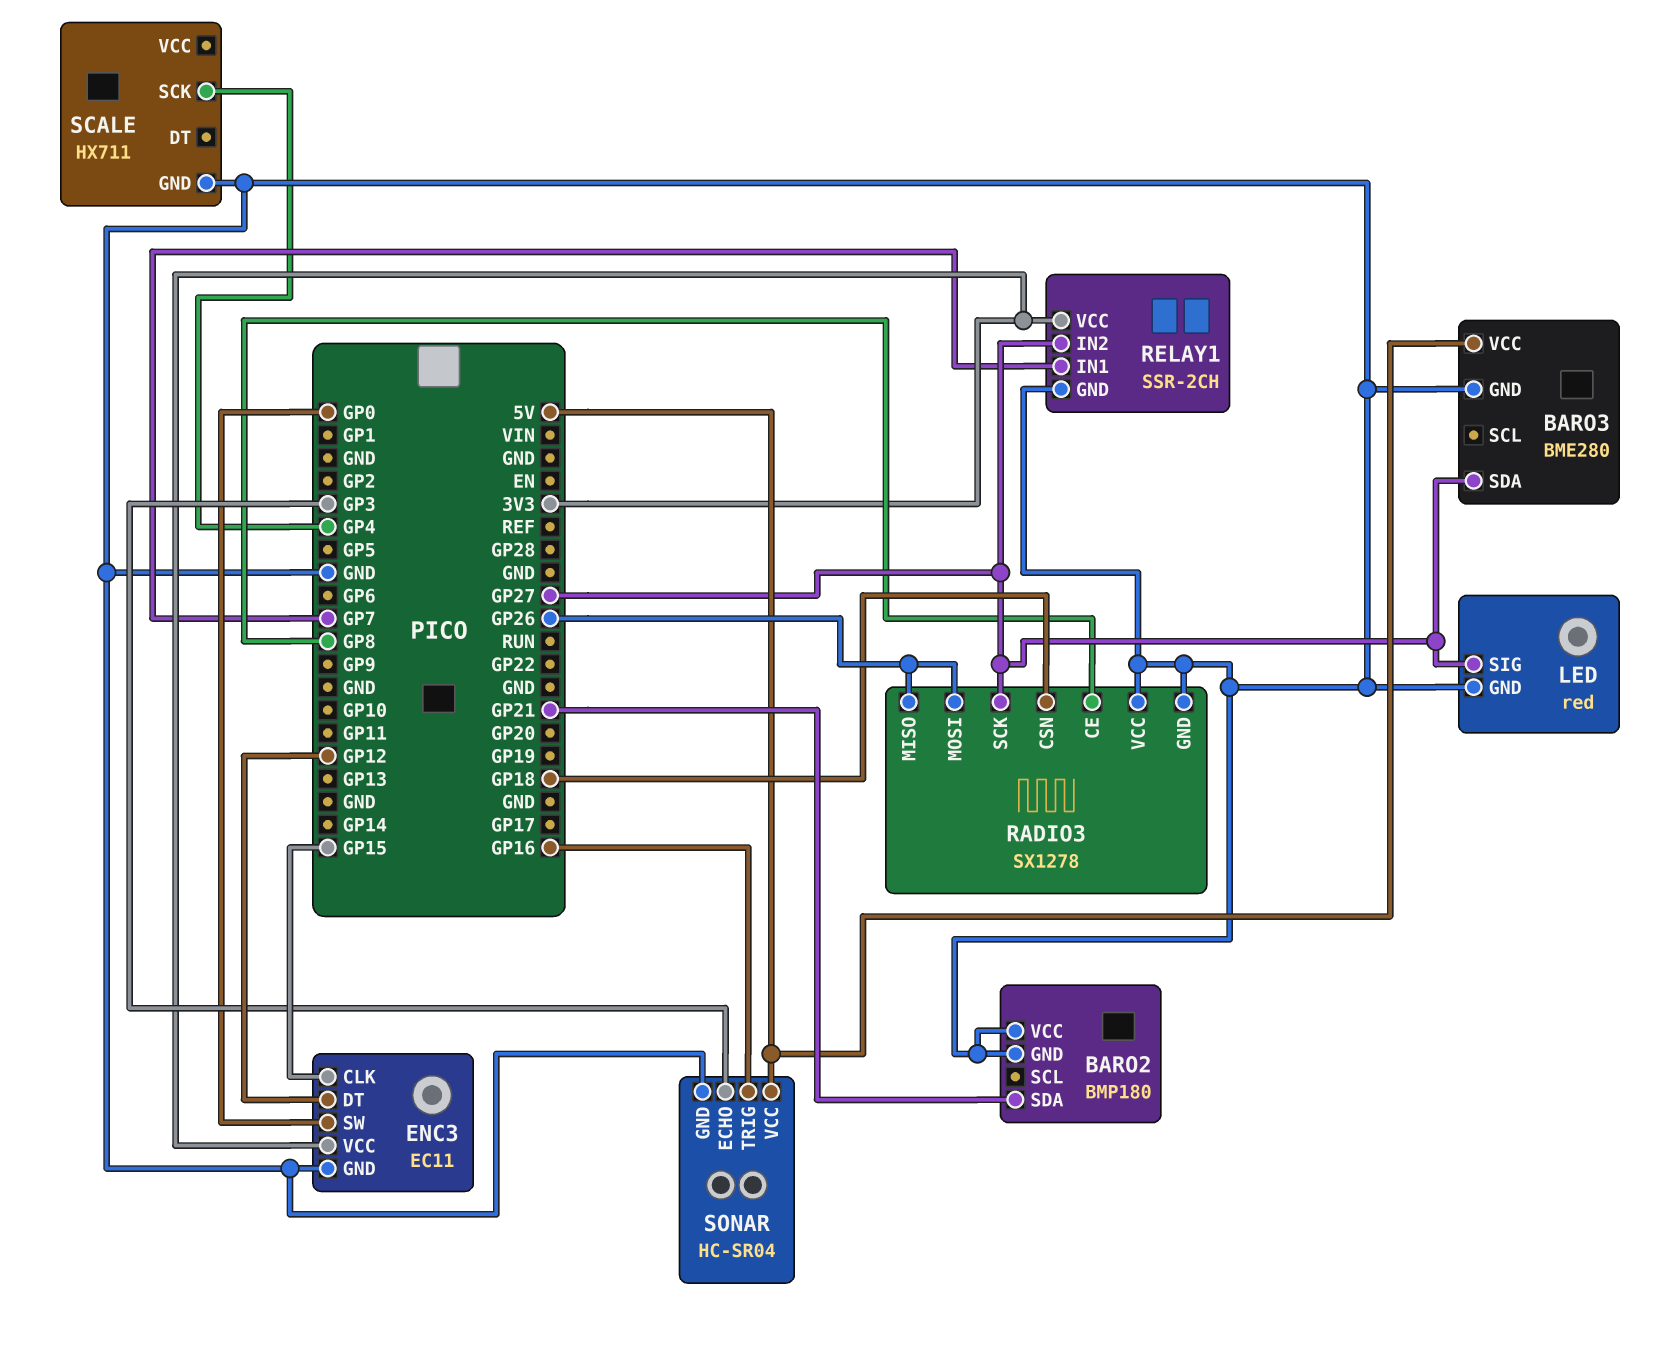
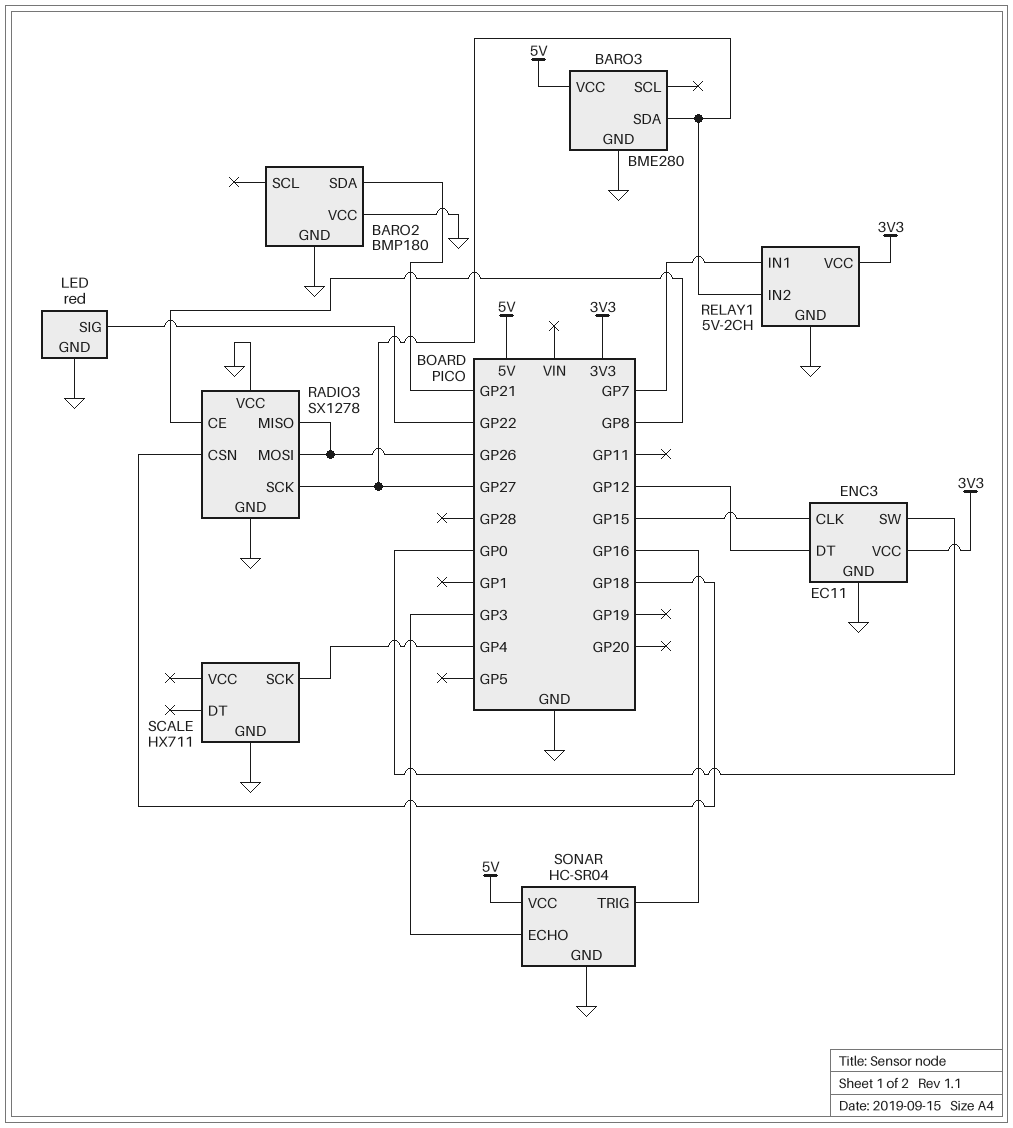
LED pin SIG: GP27 -> GP22
RELAY1: SSR-2CH -> 5V-2CH

